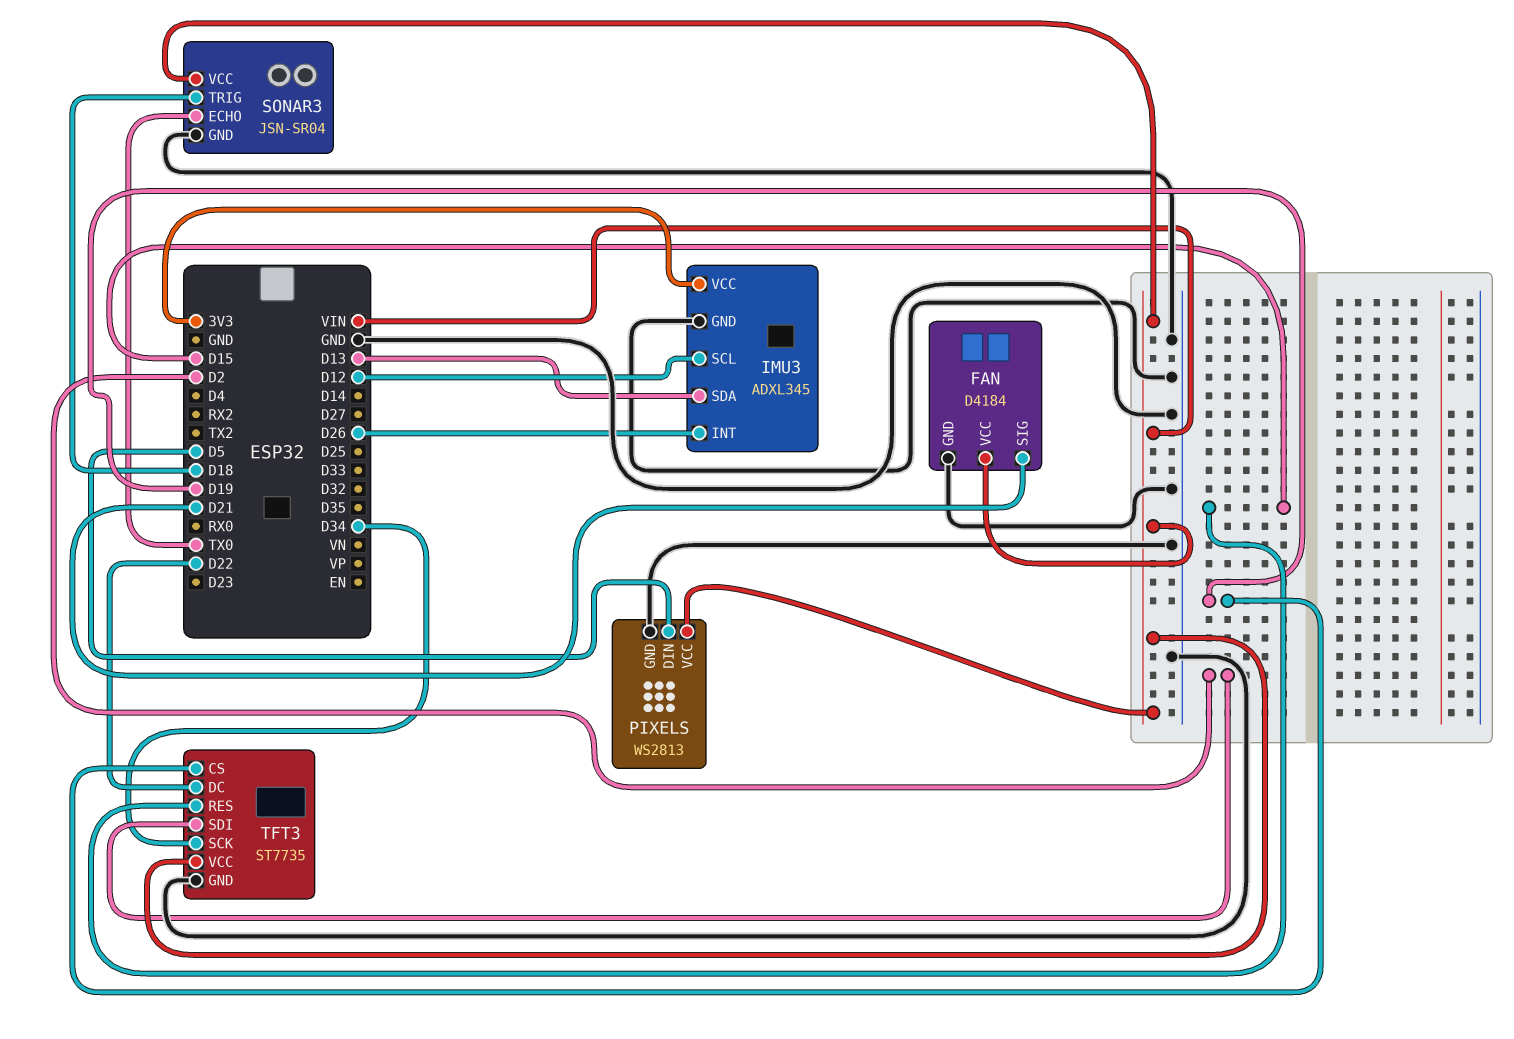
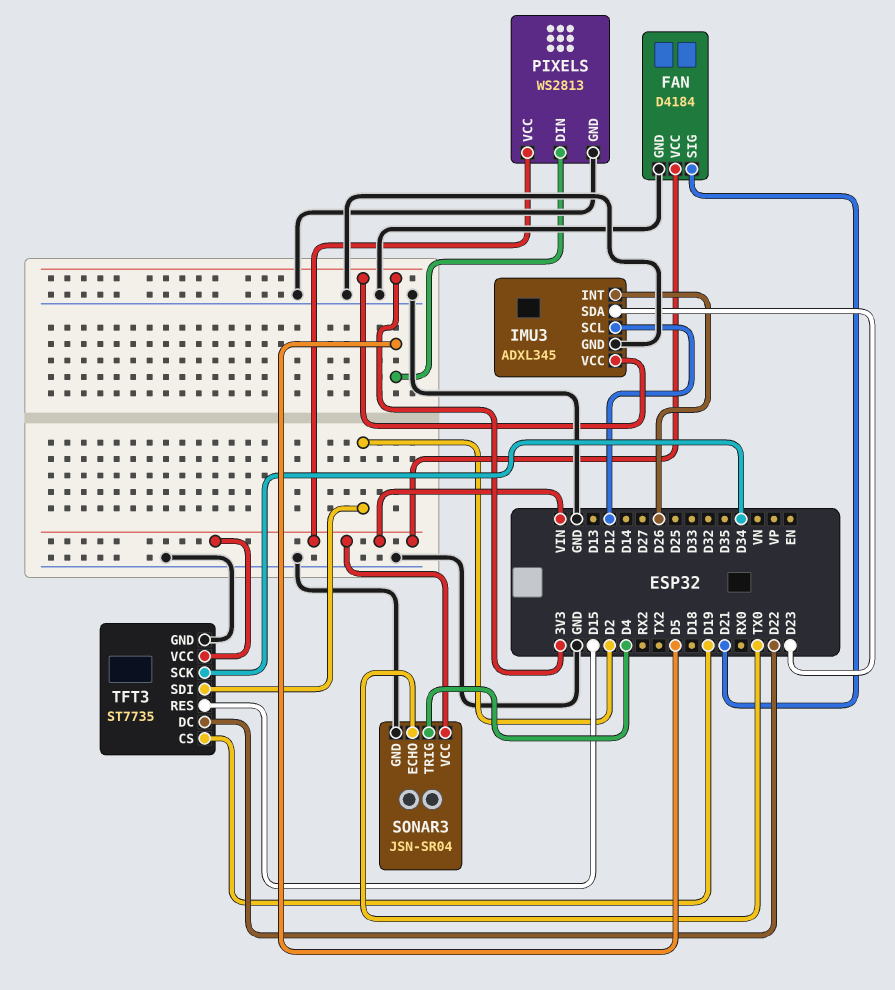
IMU3 pin SDA: D13 -> D23
SONAR3 pin TRIG: D18 -> D4

